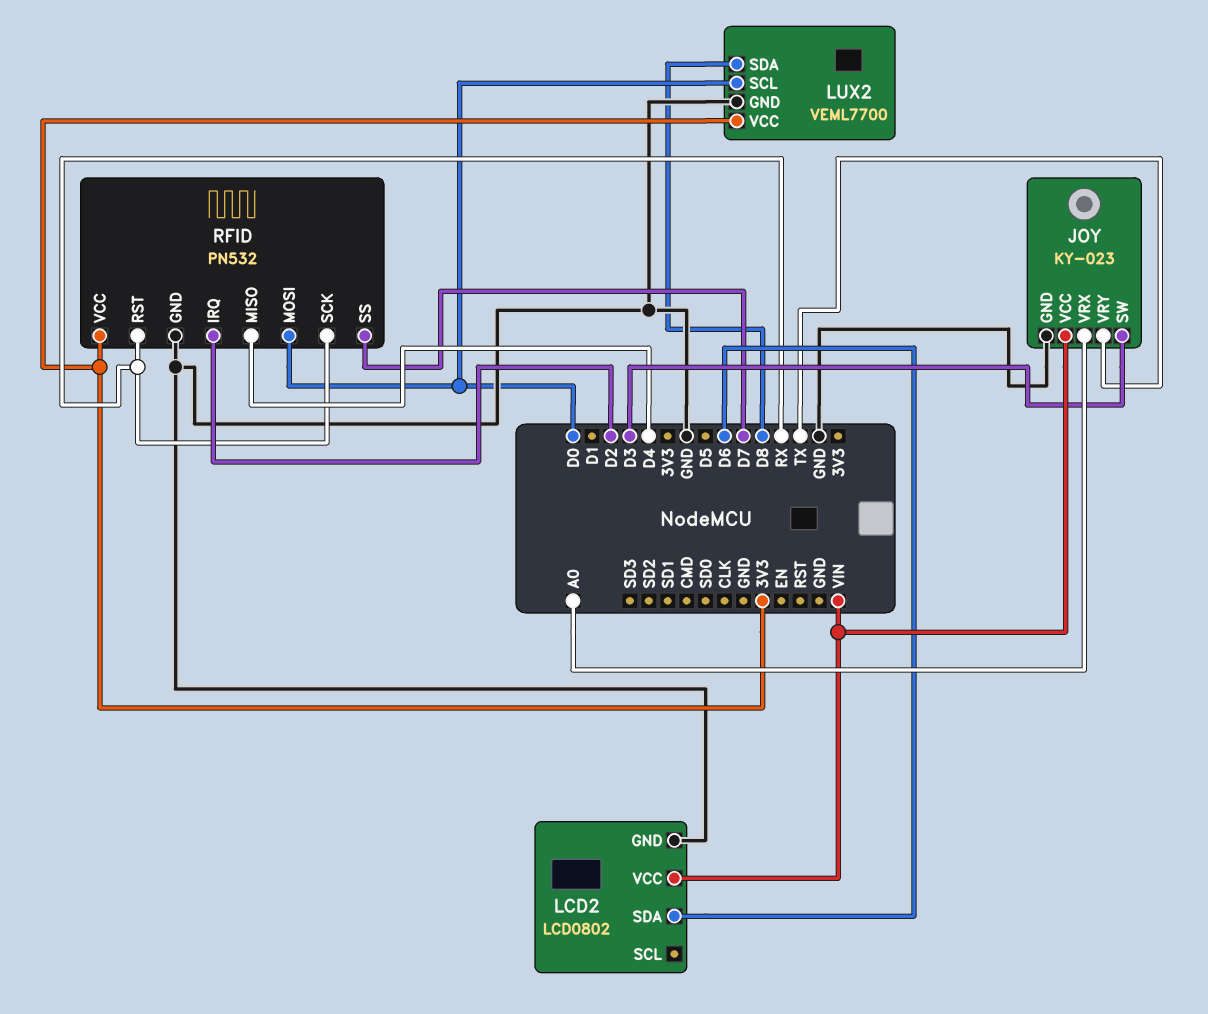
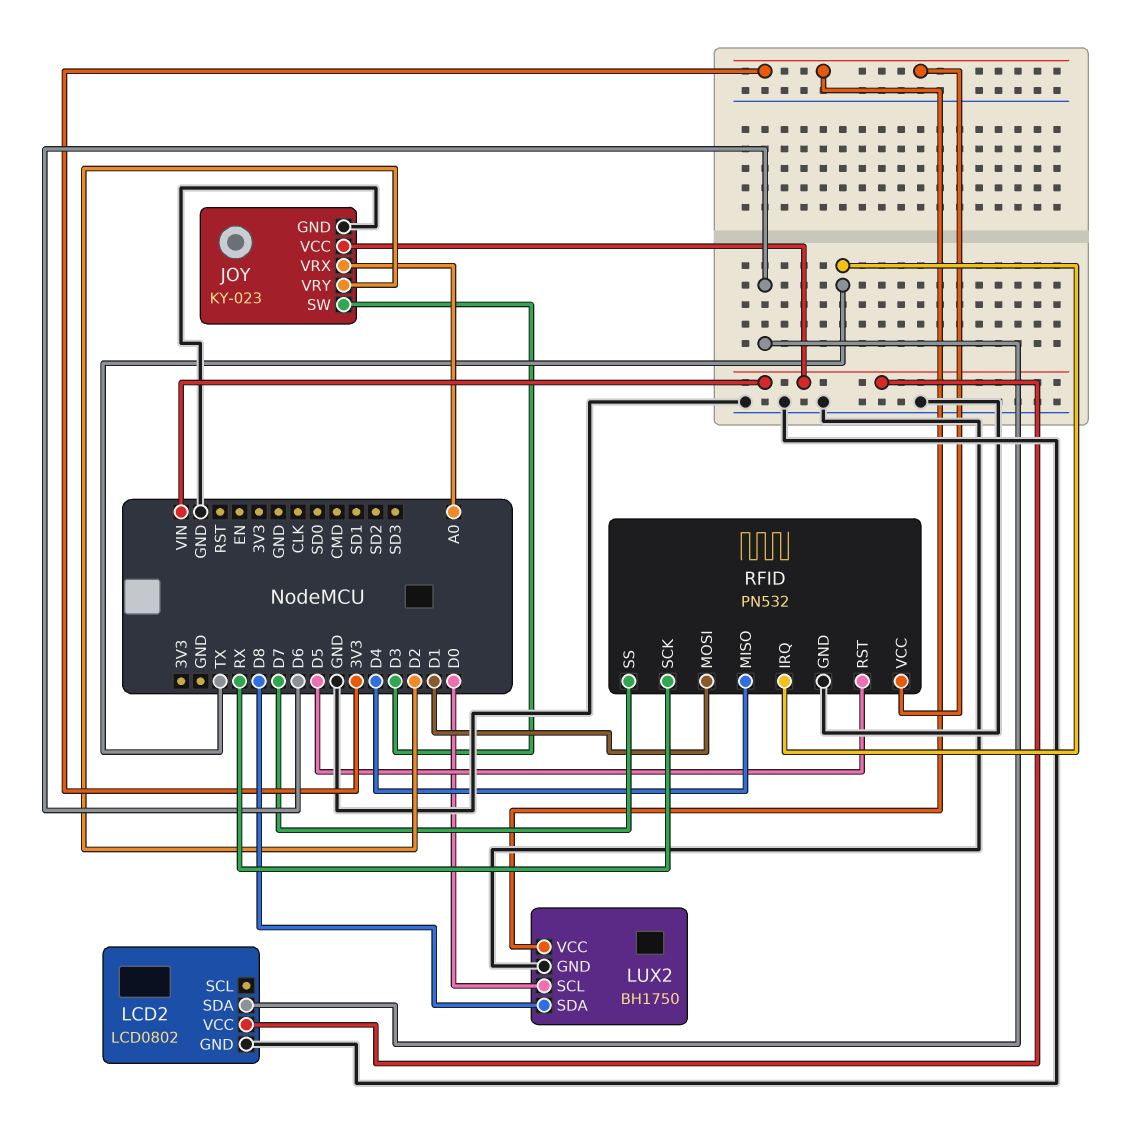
JOY pin VRY: TX -> D2
LUX2: VEML7700 -> BH1750
RFID pin IRQ: D2 -> TX
RFID pin MOSI: D0 -> D1
RFID pin RST: RX -> D5

